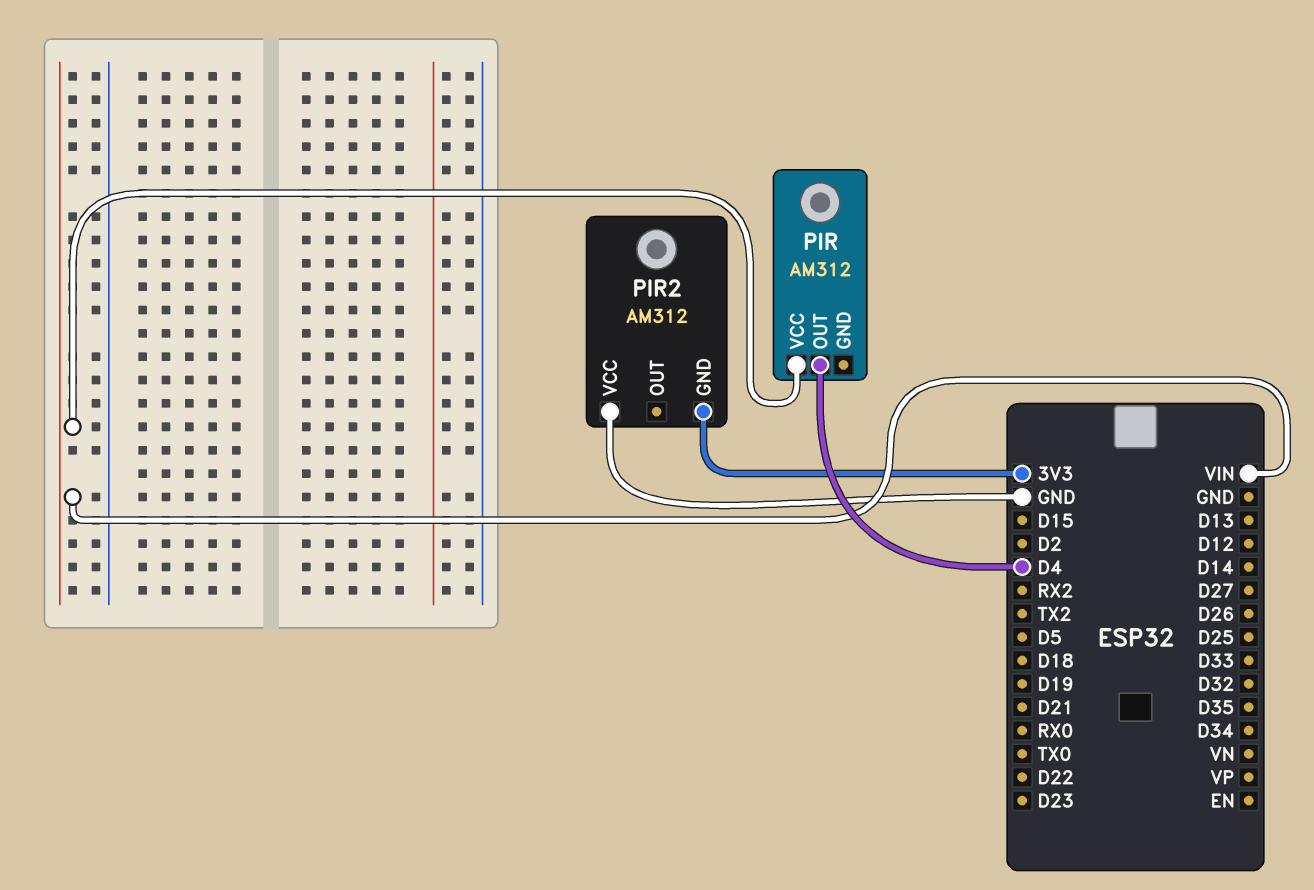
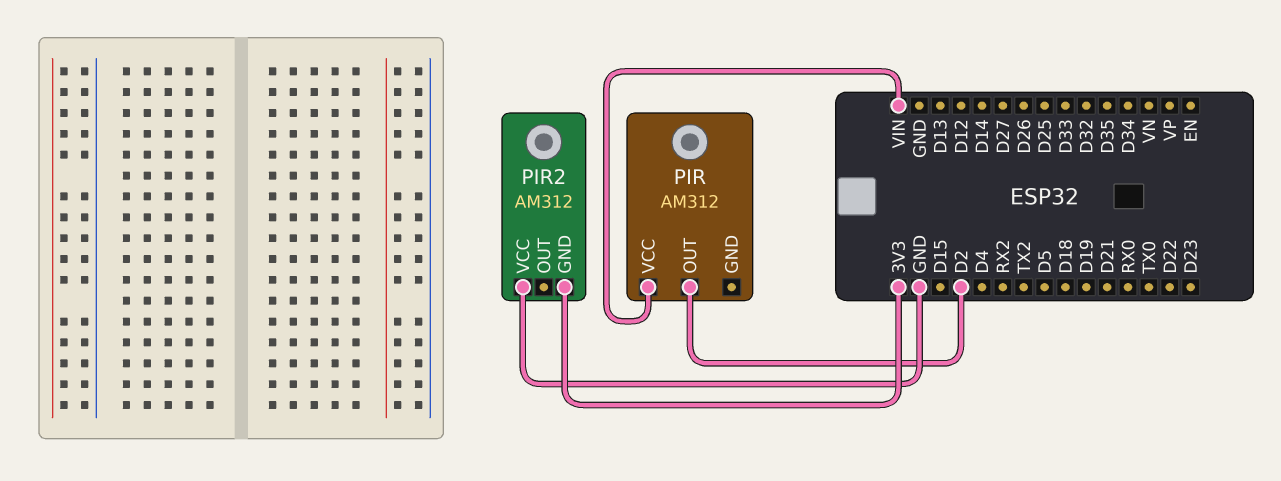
PIR pin OUT: D4 -> D2

